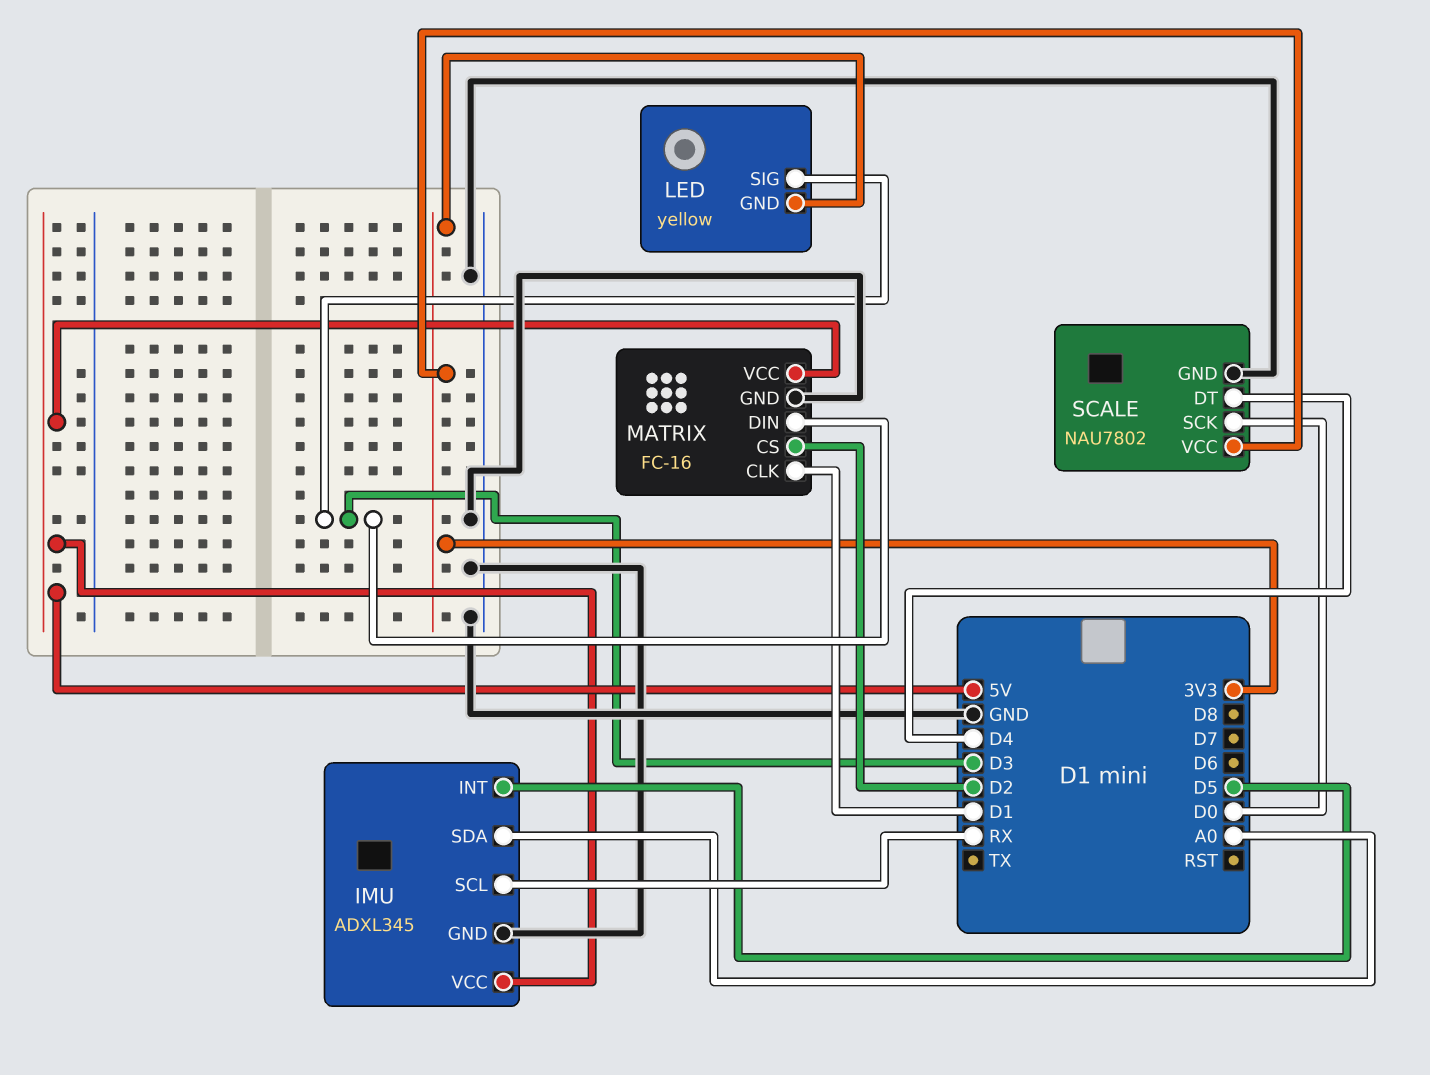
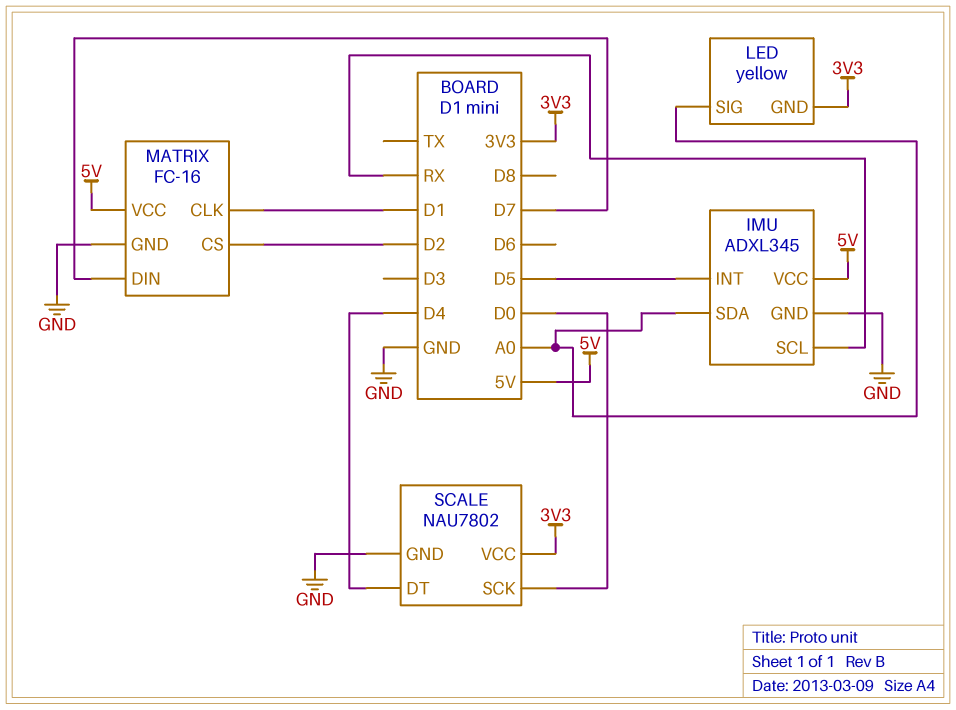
LED pin SIG: D3 -> A0
MATRIX pin DIN: D3 -> D7

